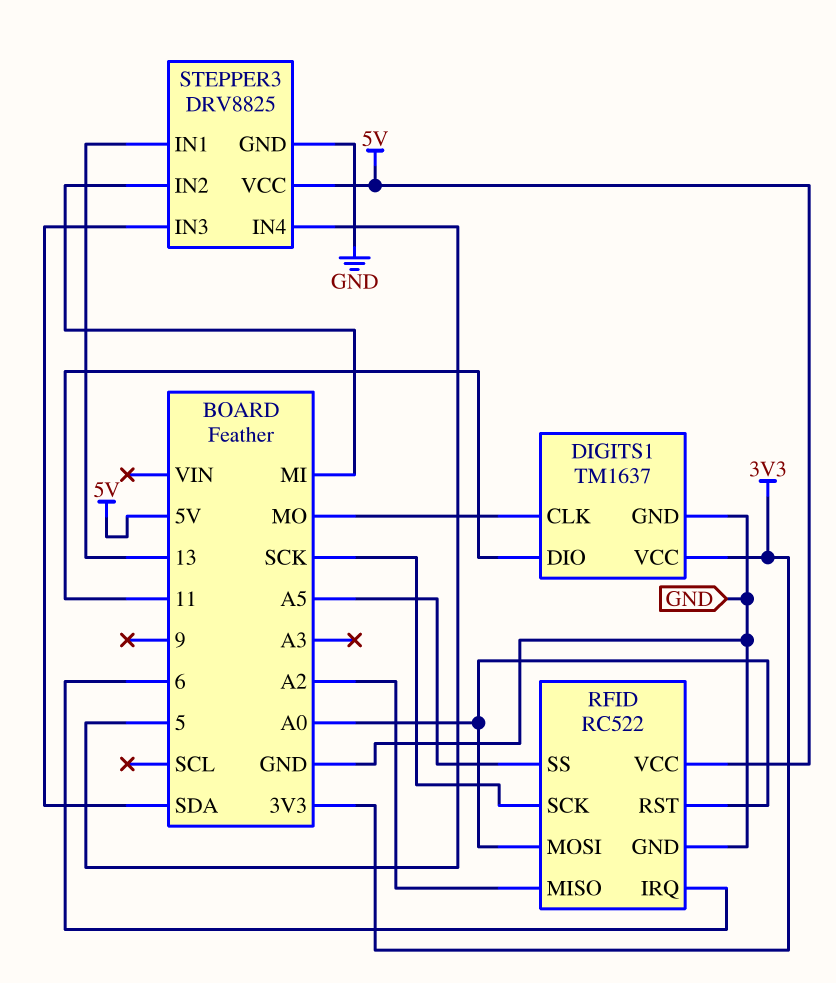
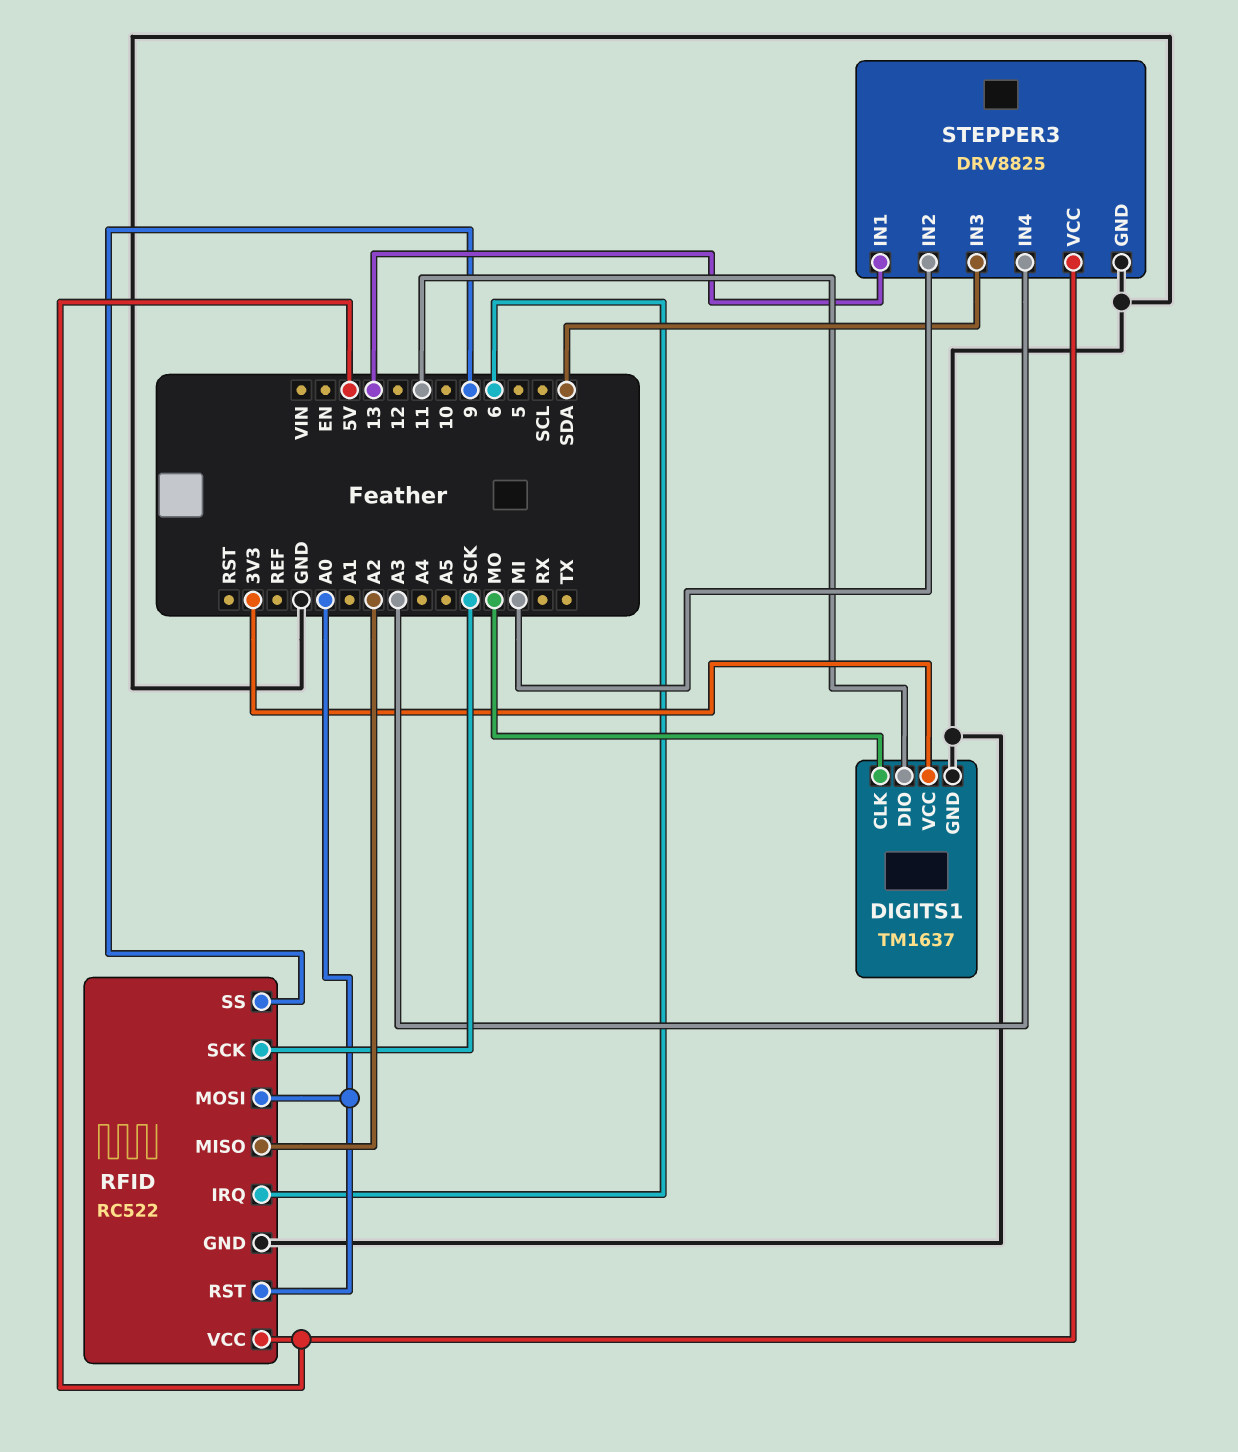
RFID pin SS: A5 -> 9
STEPPER3 pin IN4: 5 -> A3

